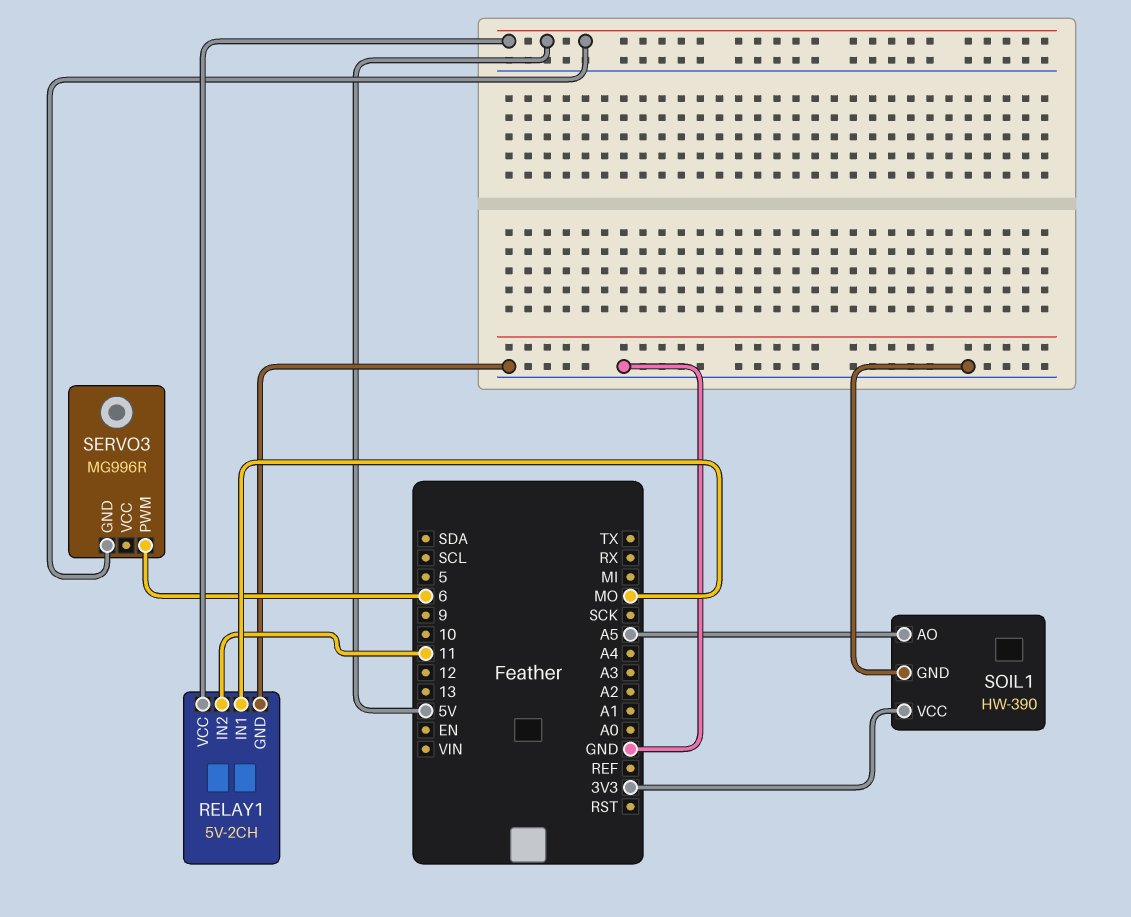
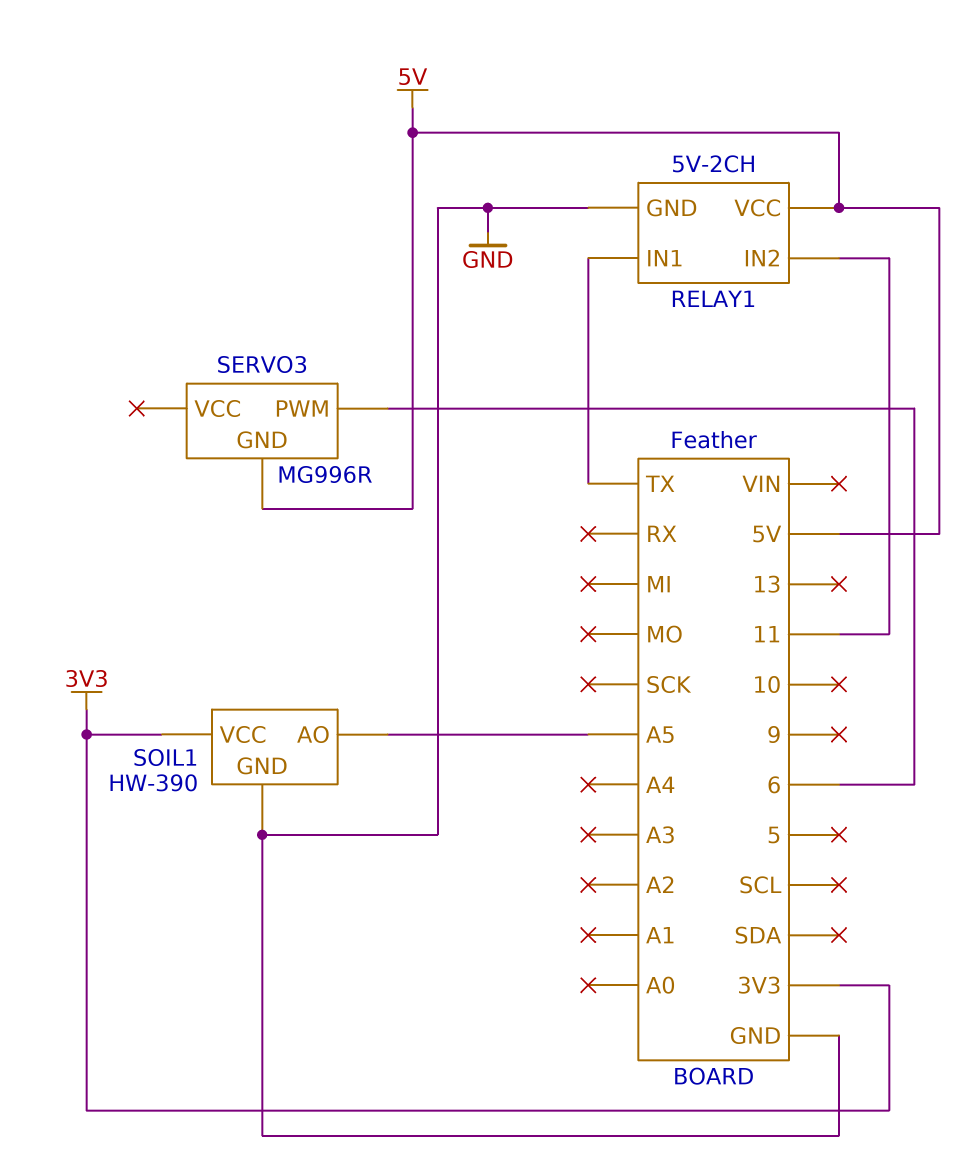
RELAY1 pin IN1: MO -> TX

